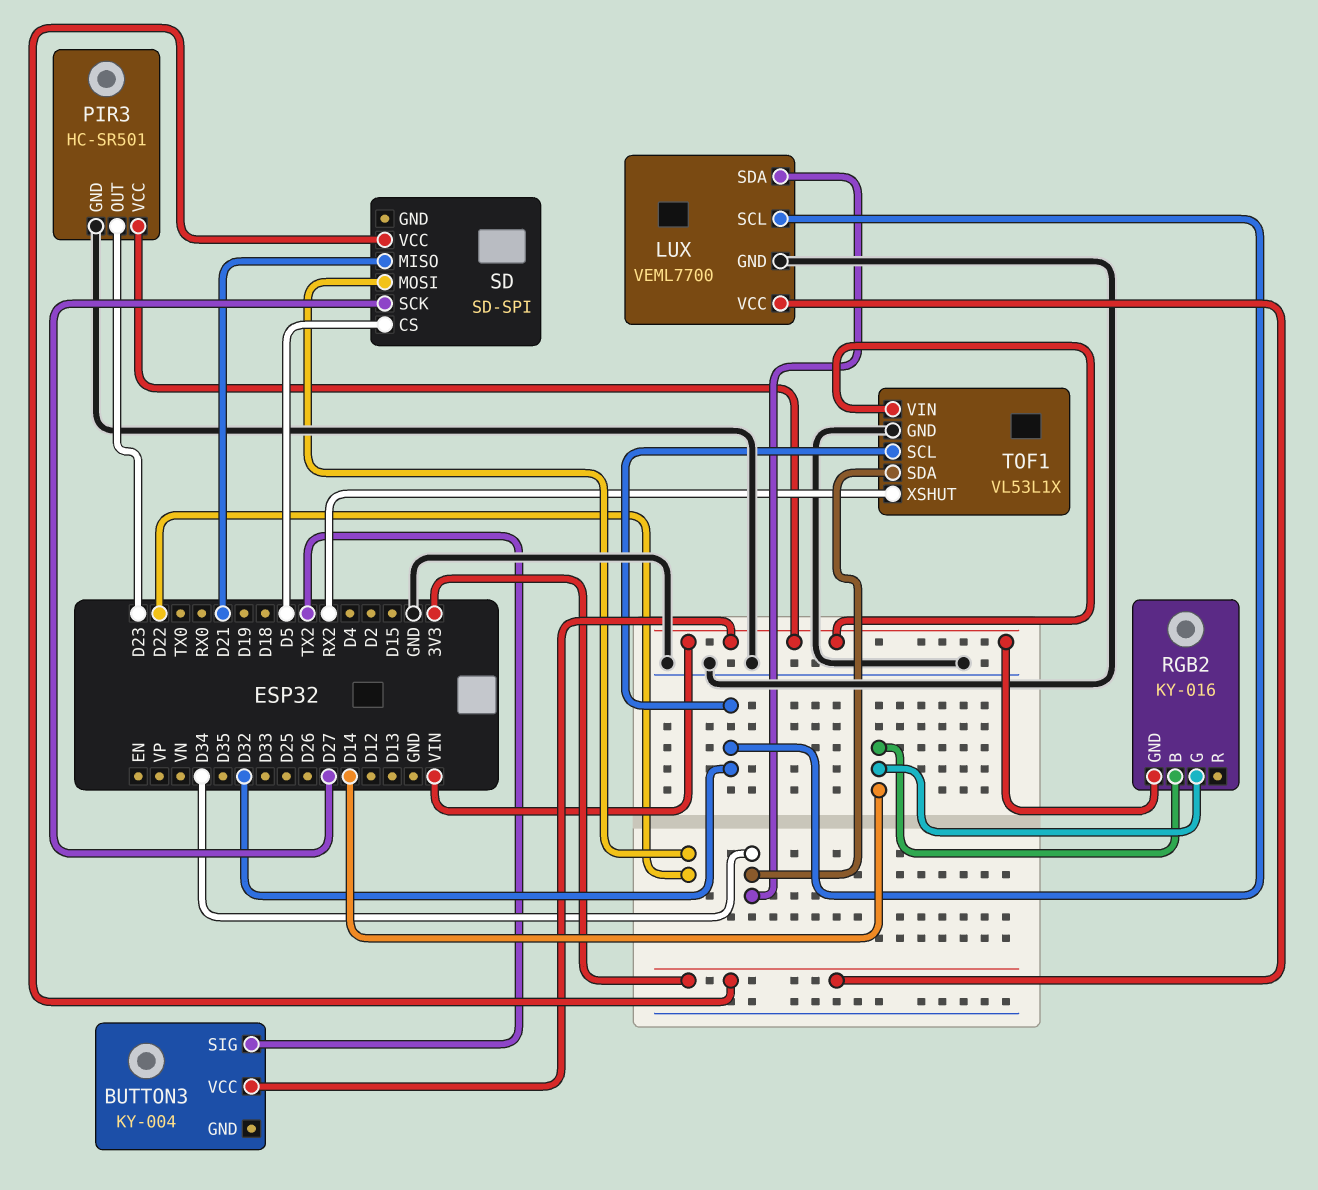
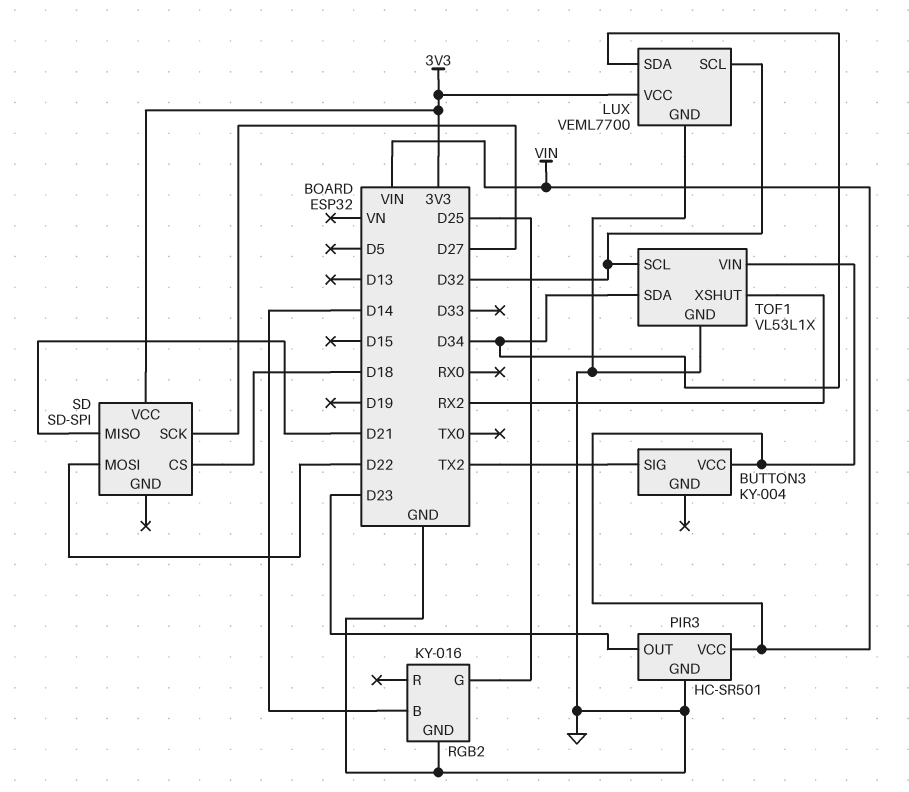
RGB2 pin G: D14 -> D25
RGB2 pin GND: VIN -> GND
SD pin CS: D5 -> D18

